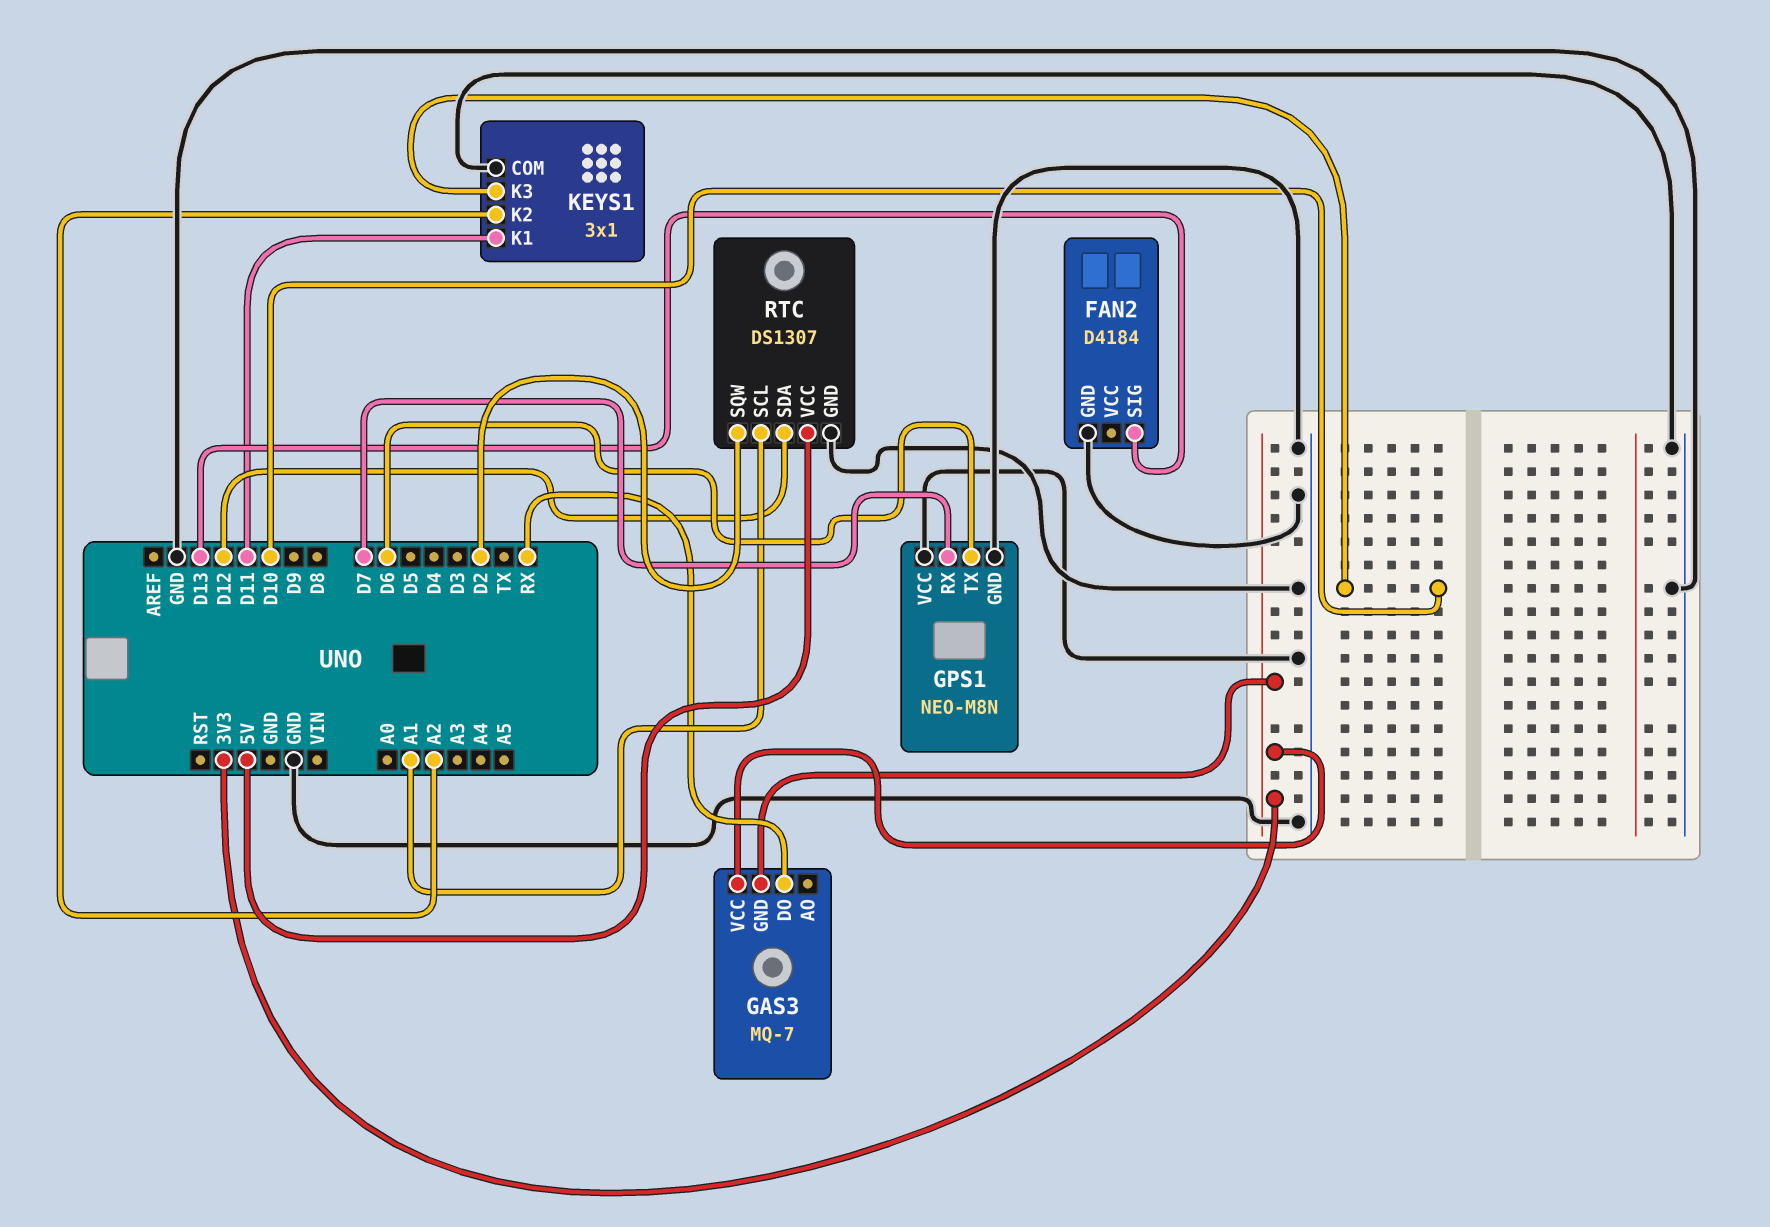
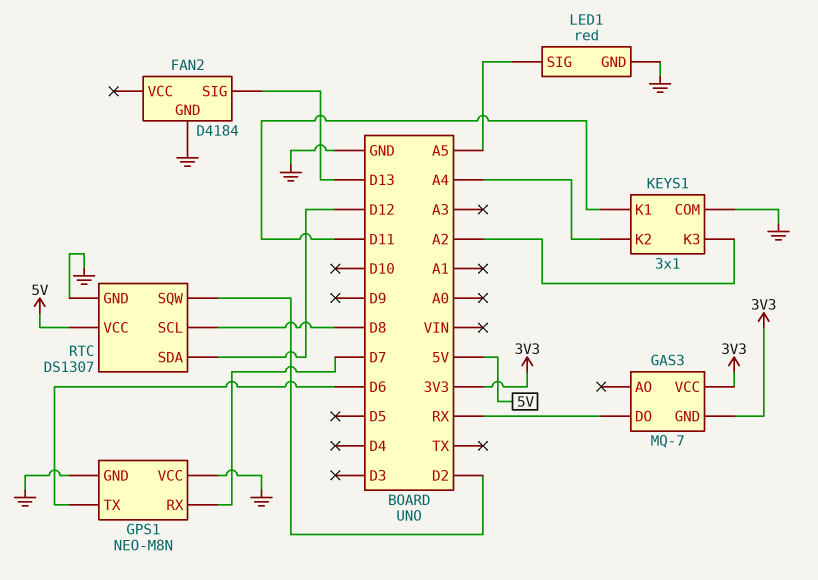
KEYS1 pin K2: A2 -> A4
KEYS1 pin K3: D10 -> A2
LED1: none -> red
LED1 pin GND: none -> GND
LED1 pin SIG: none -> A5
RTC pin SCL: A1 -> D8

